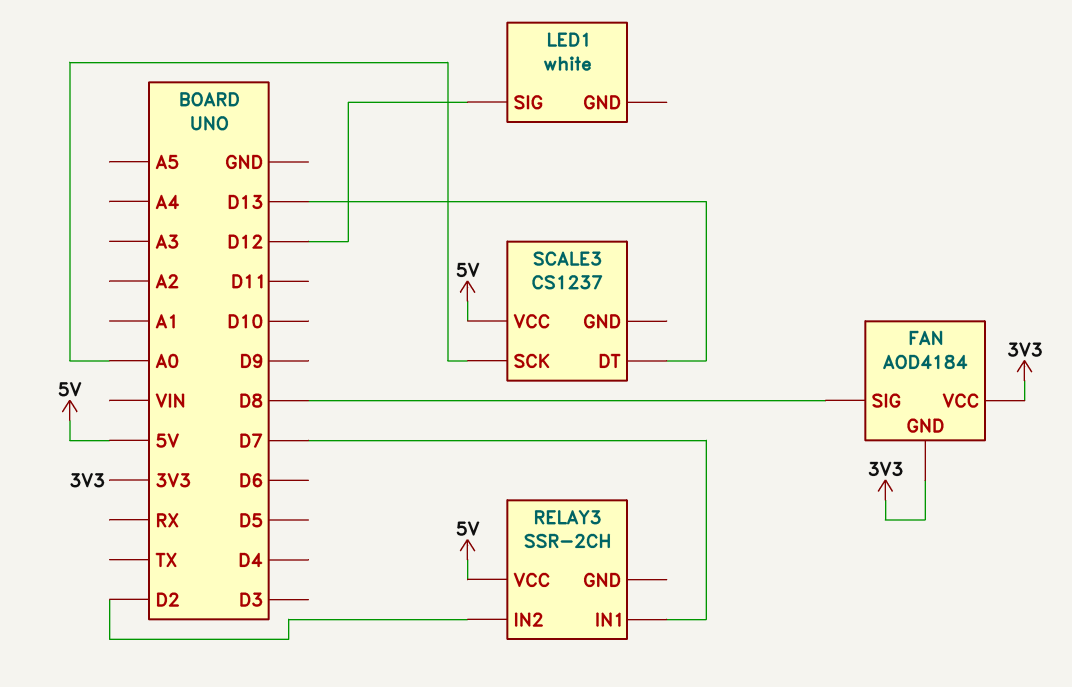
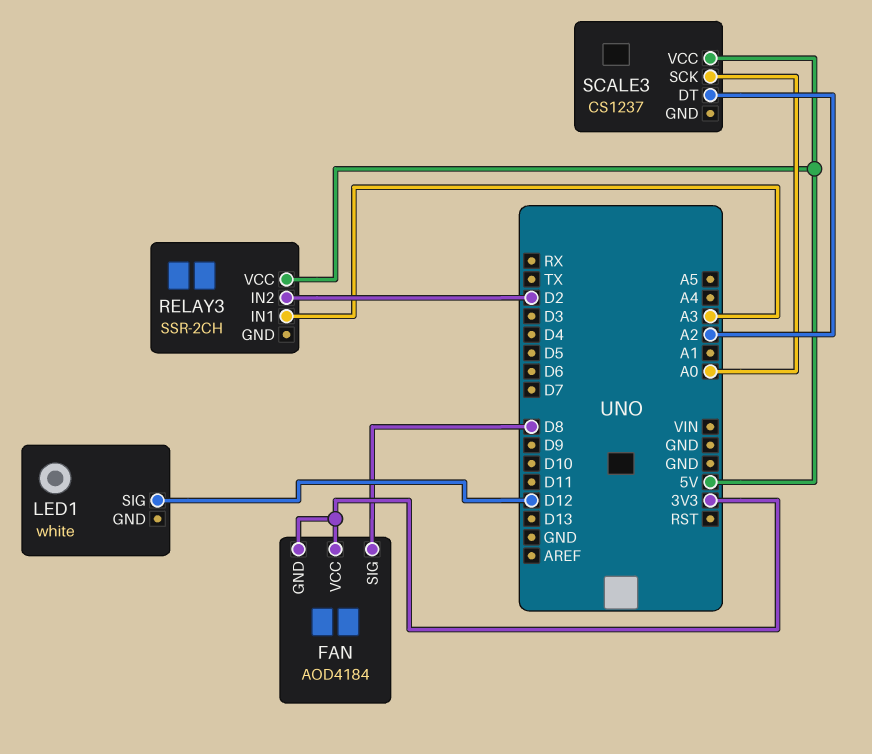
RELAY3 pin IN1: D7 -> A3
SCALE3 pin DT: D13 -> A2

